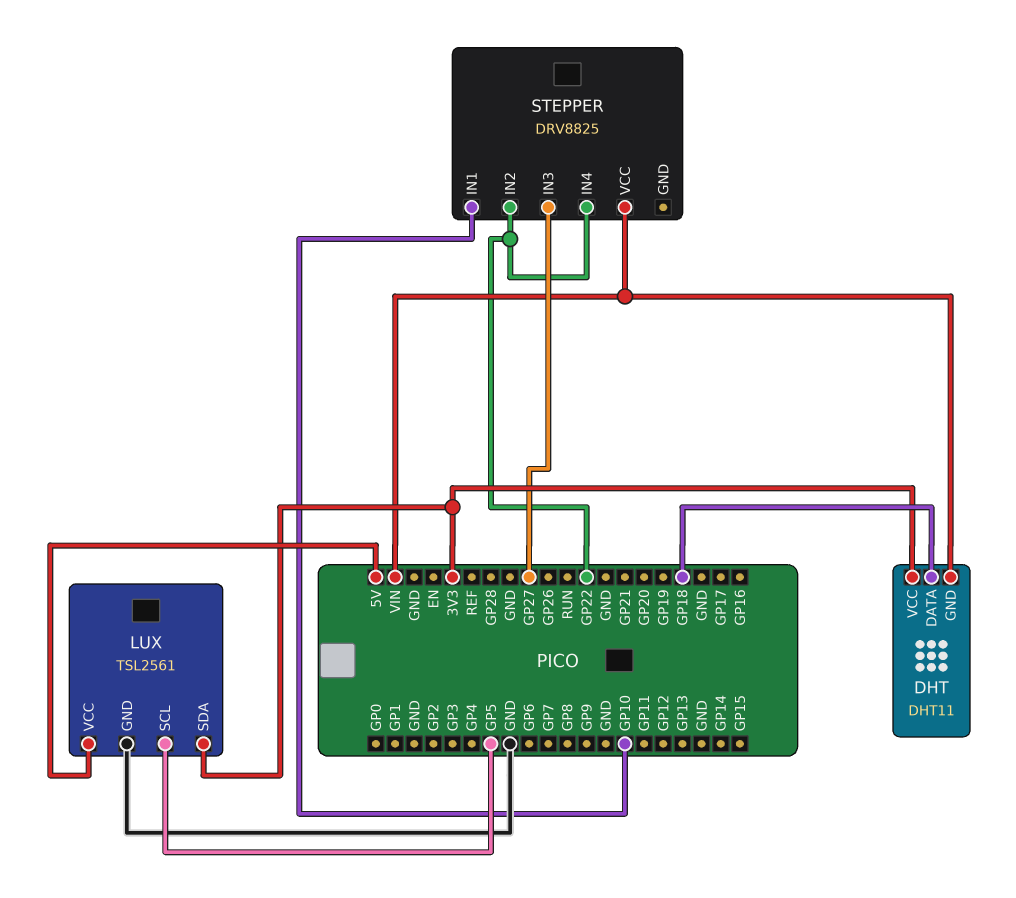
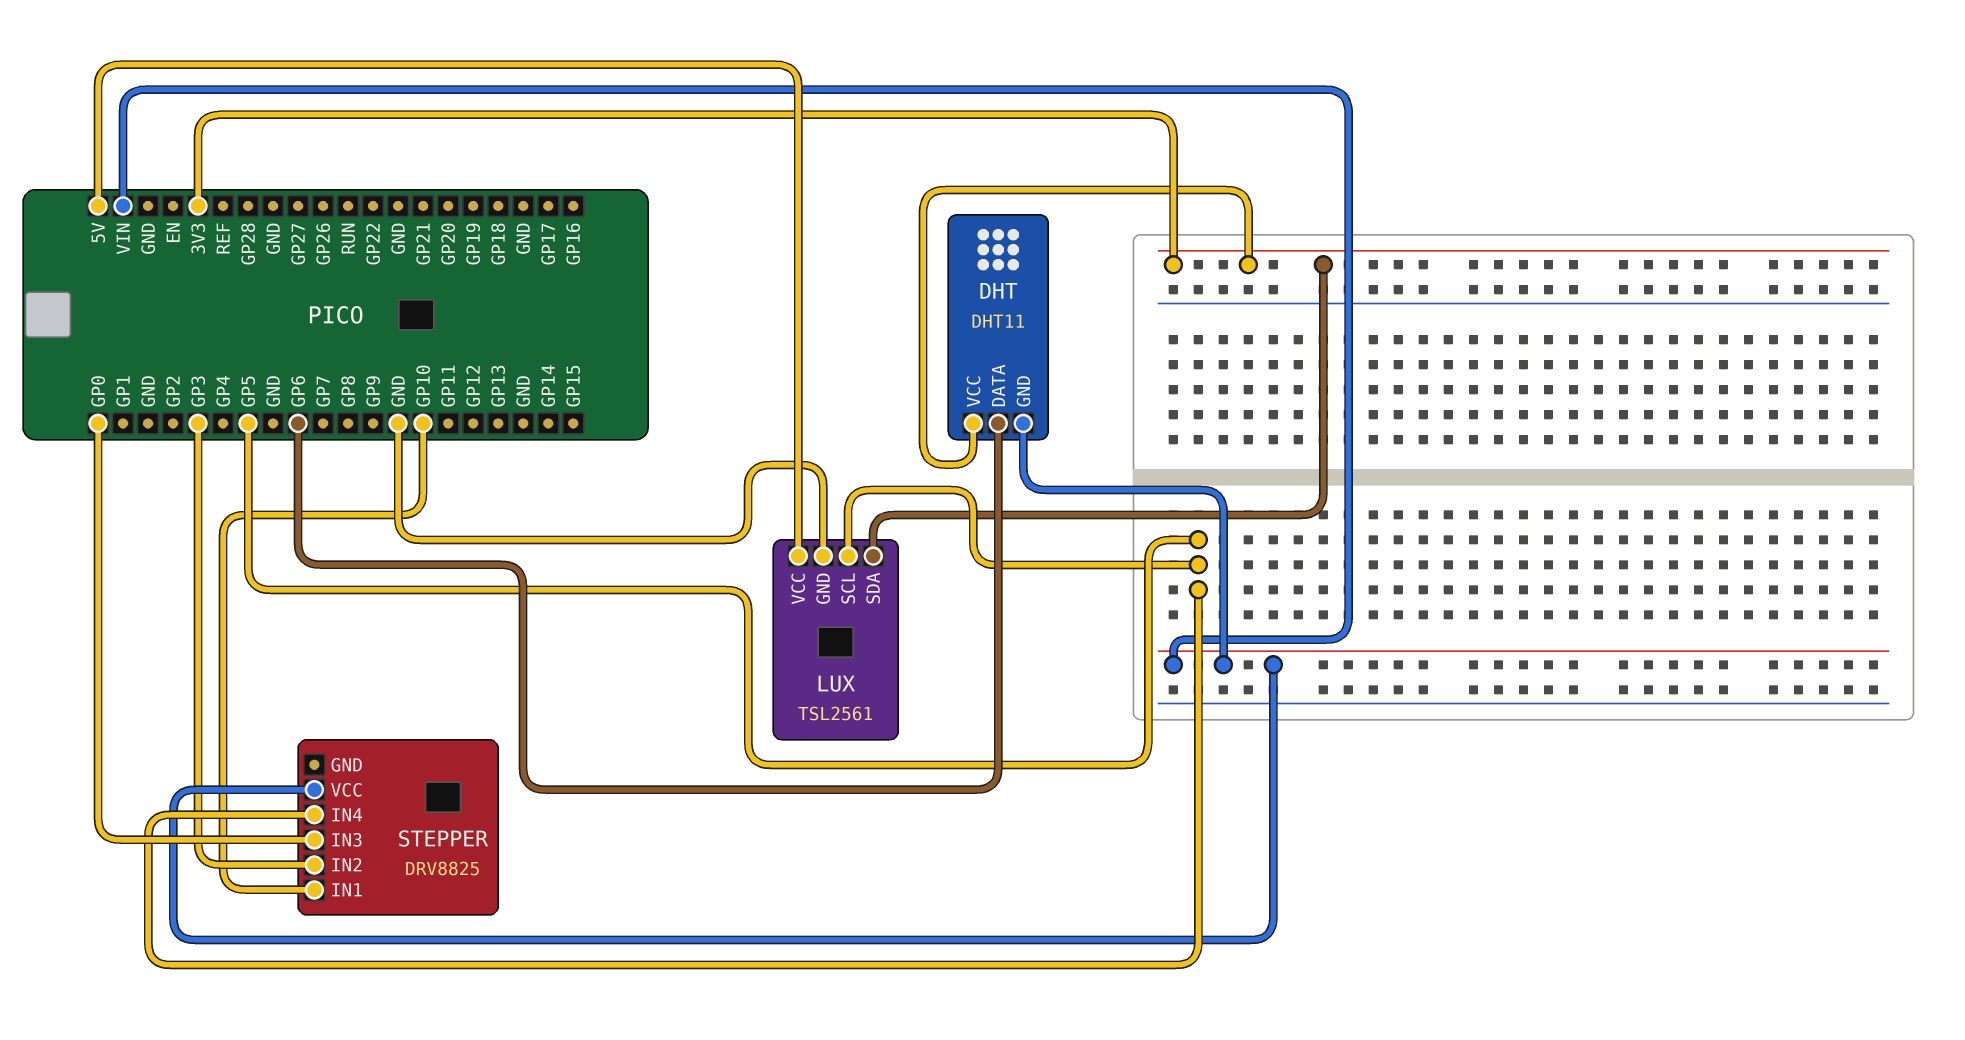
DHT pin DATA: GP18 -> GP6
STEPPER pin IN2: GP22 -> GP3
STEPPER pin IN3: GP27 -> GP0
STEPPER pin IN4: GP22 -> GP5

